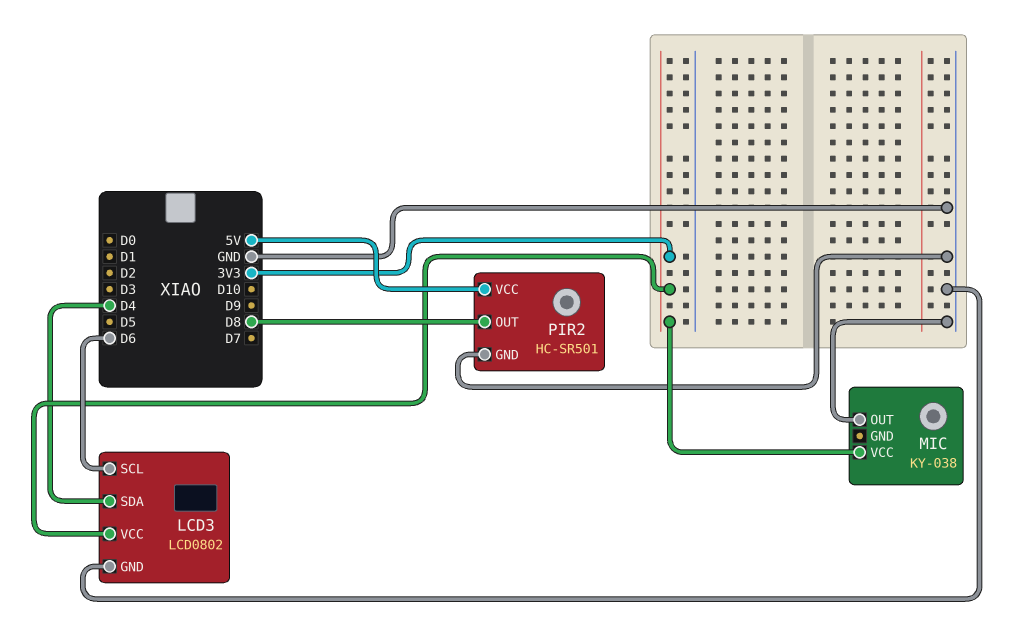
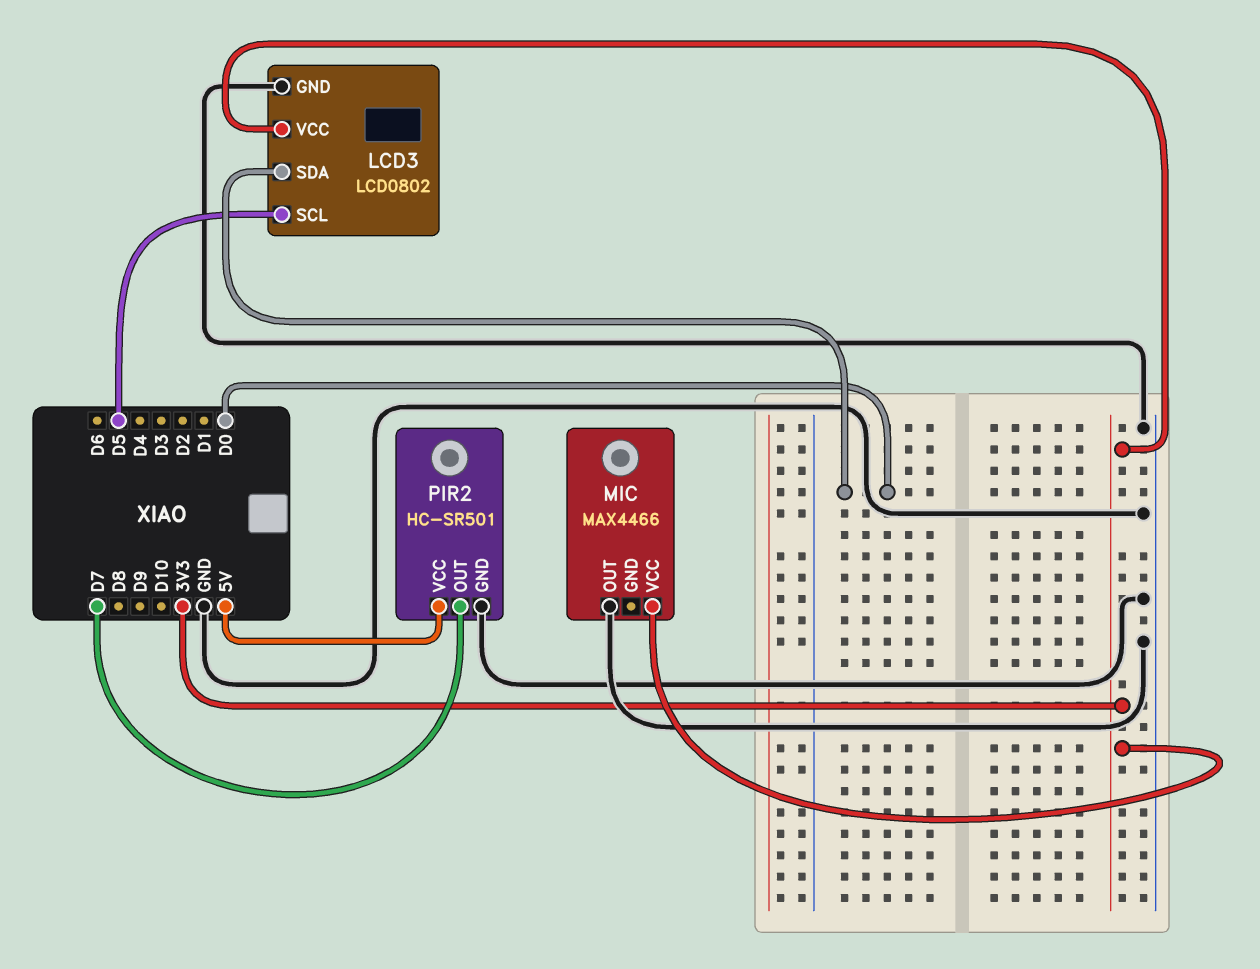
LCD3 pin SCL: D6 -> D5
LCD3 pin SDA: D4 -> D0
MIC: KY-038 -> MAX4466
PIR2 pin OUT: D8 -> D7

